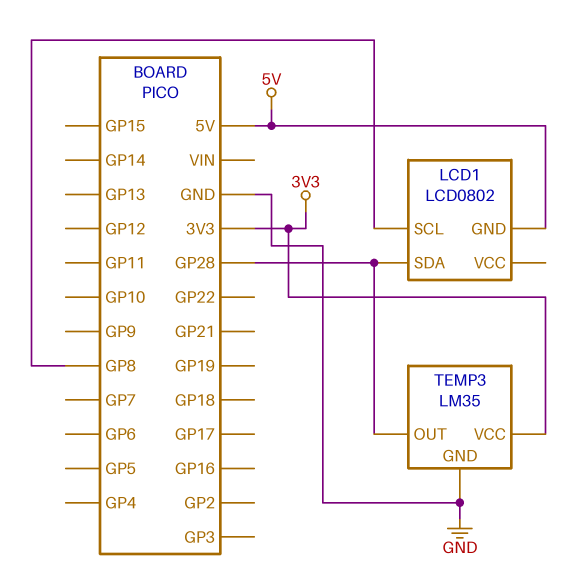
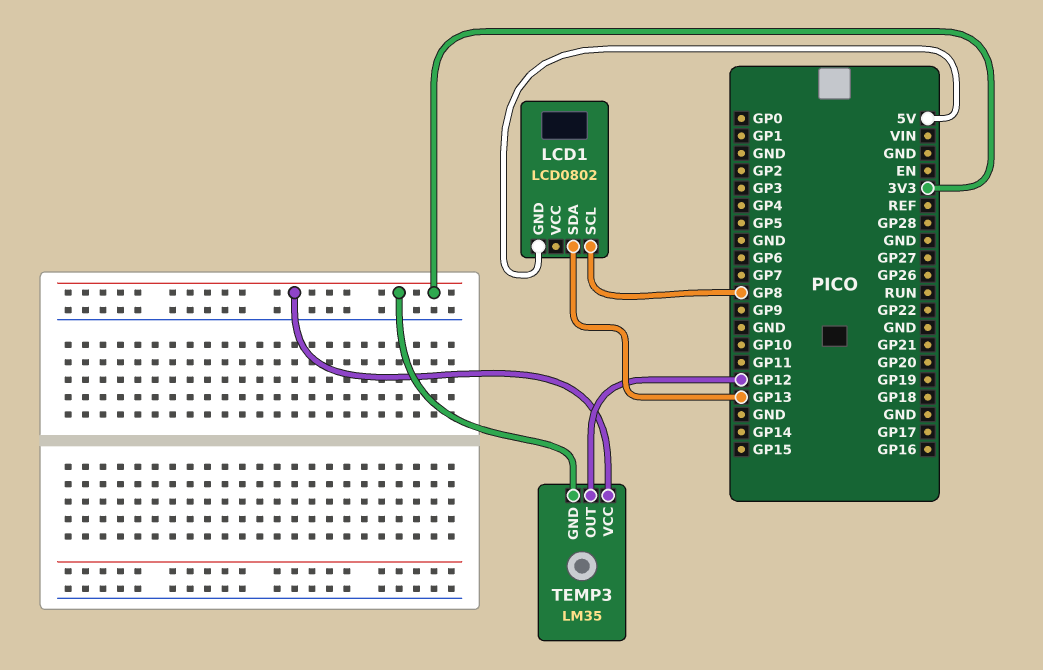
LCD1 pin SDA: GP28 -> GP13
TEMP3 pin GND: GND -> 3V3
TEMP3 pin OUT: GP28 -> GP12

